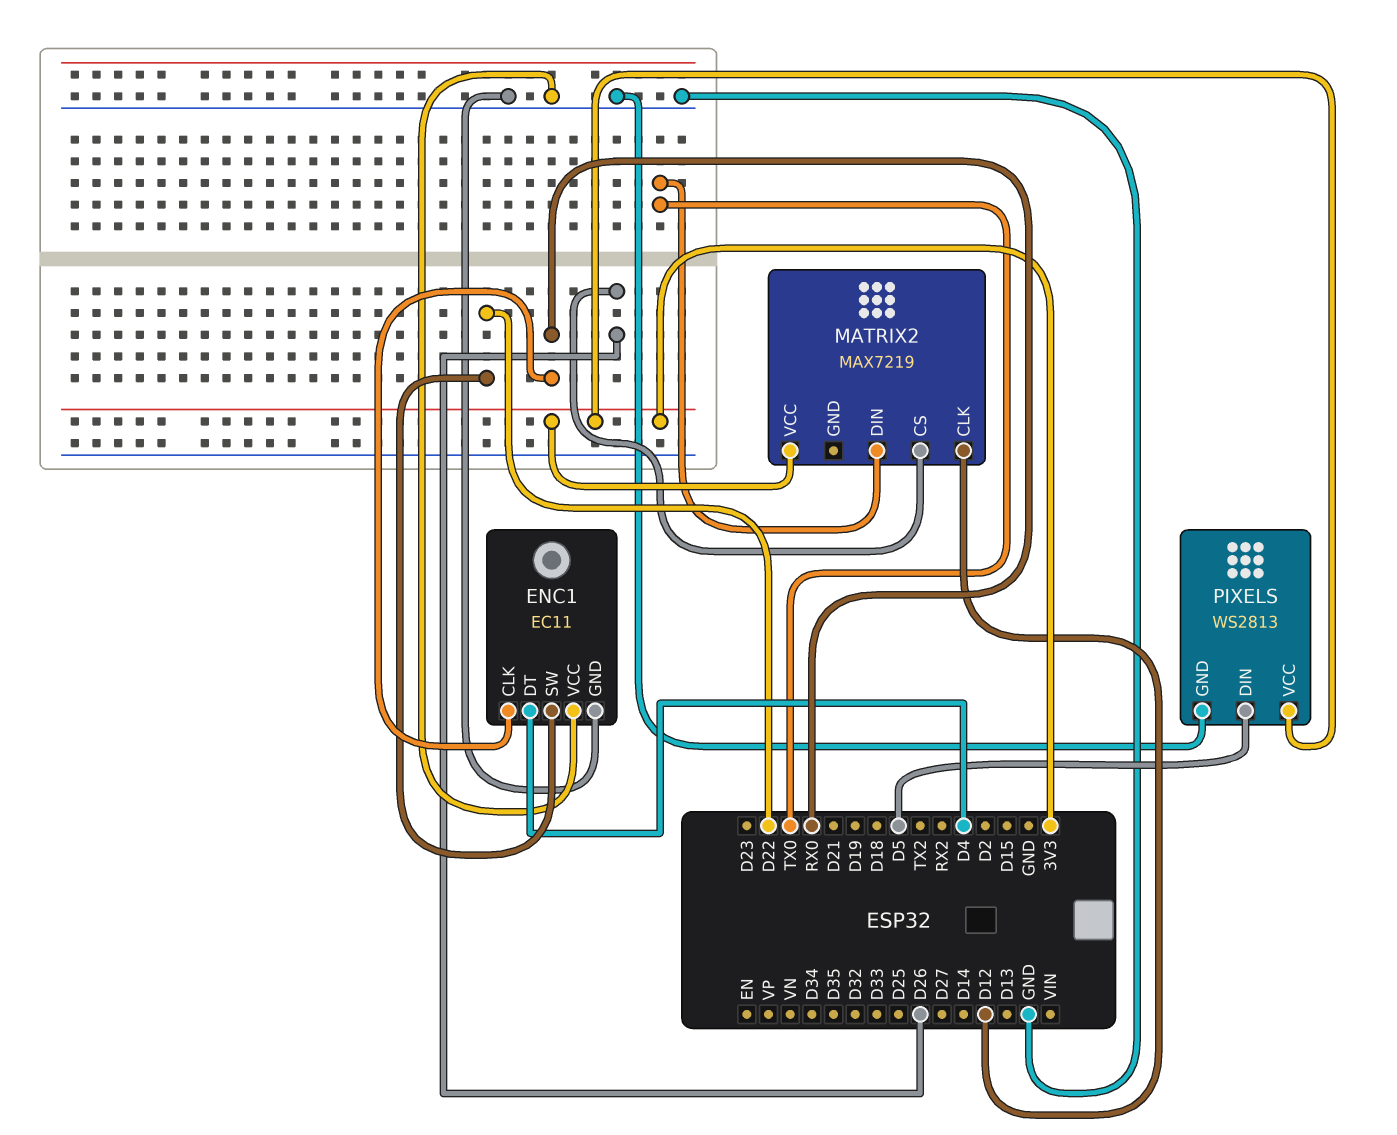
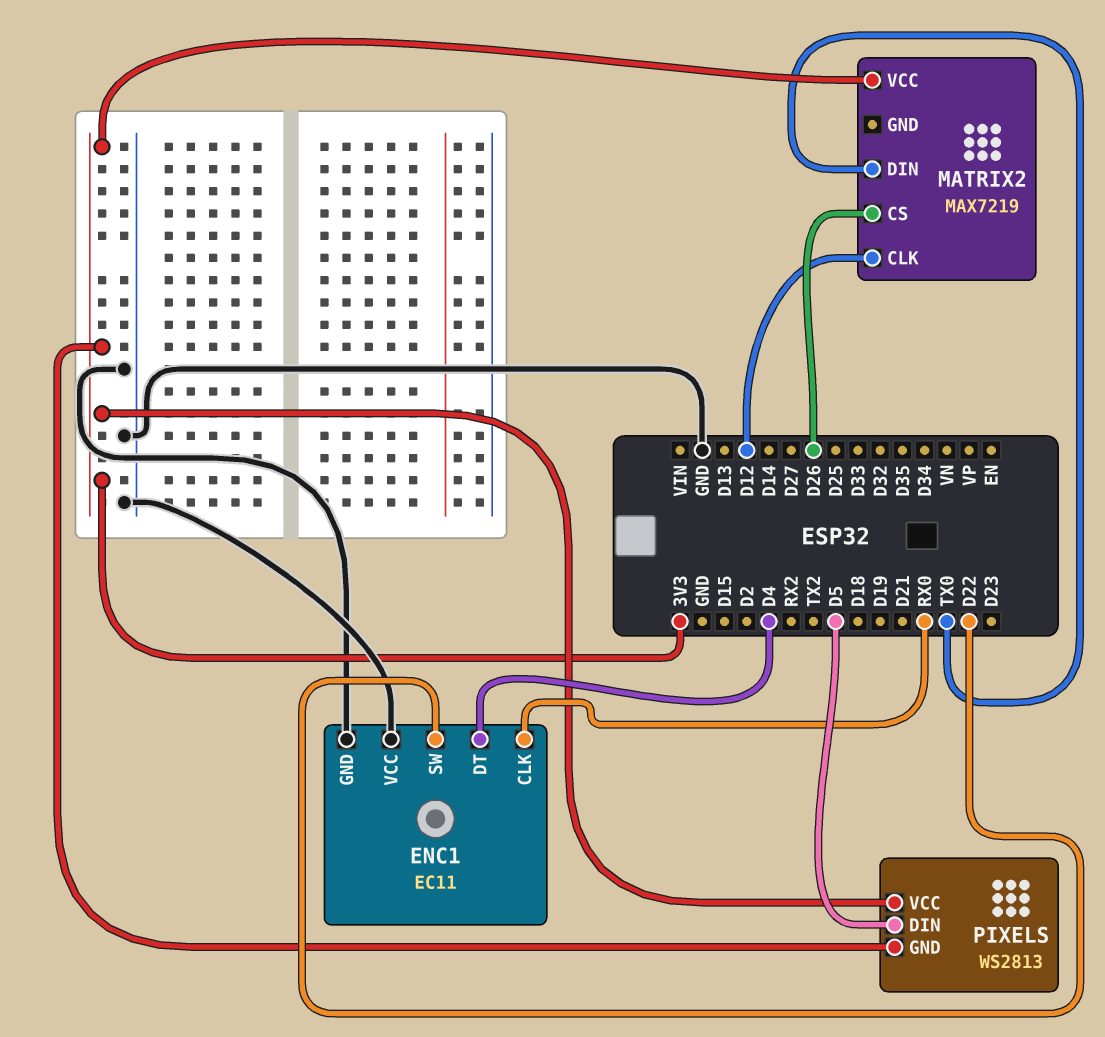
PIXELS pin GND: GND -> 3V3

